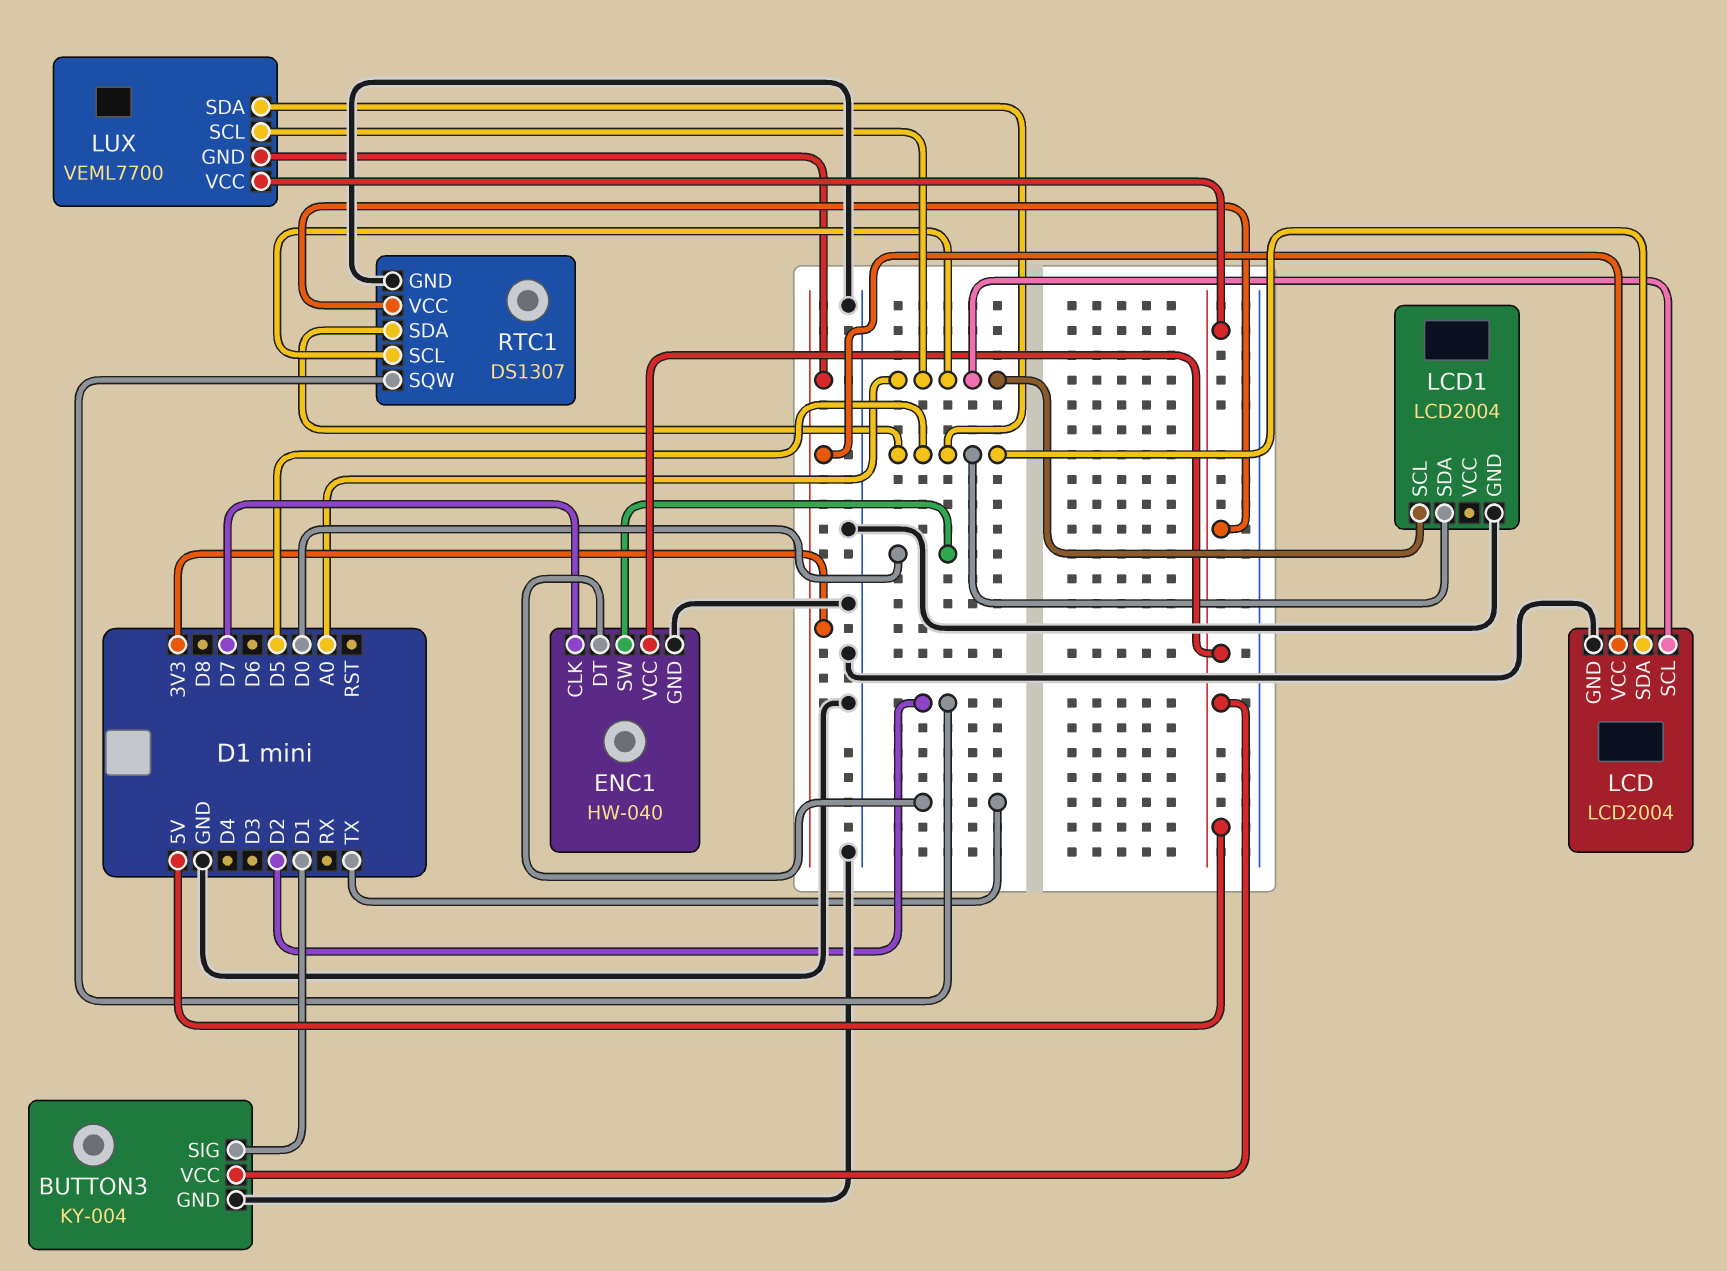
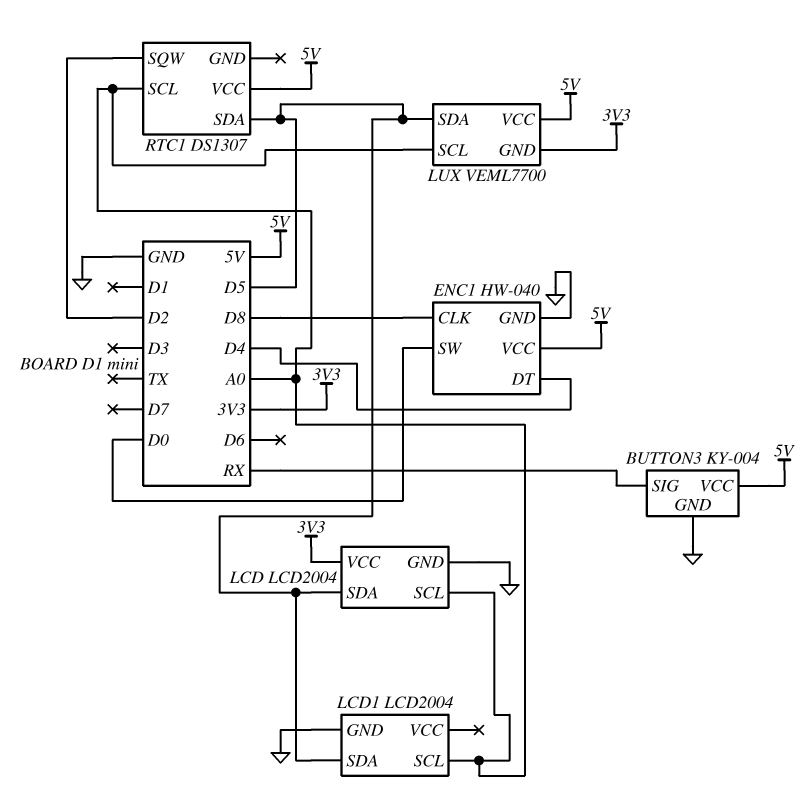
BUTTON3 pin SIG: D1 -> RX
ENC1 pin CLK: D7 -> D8
ENC1 pin DT: TX -> D4
RTC1 pin GND: GND -> none

